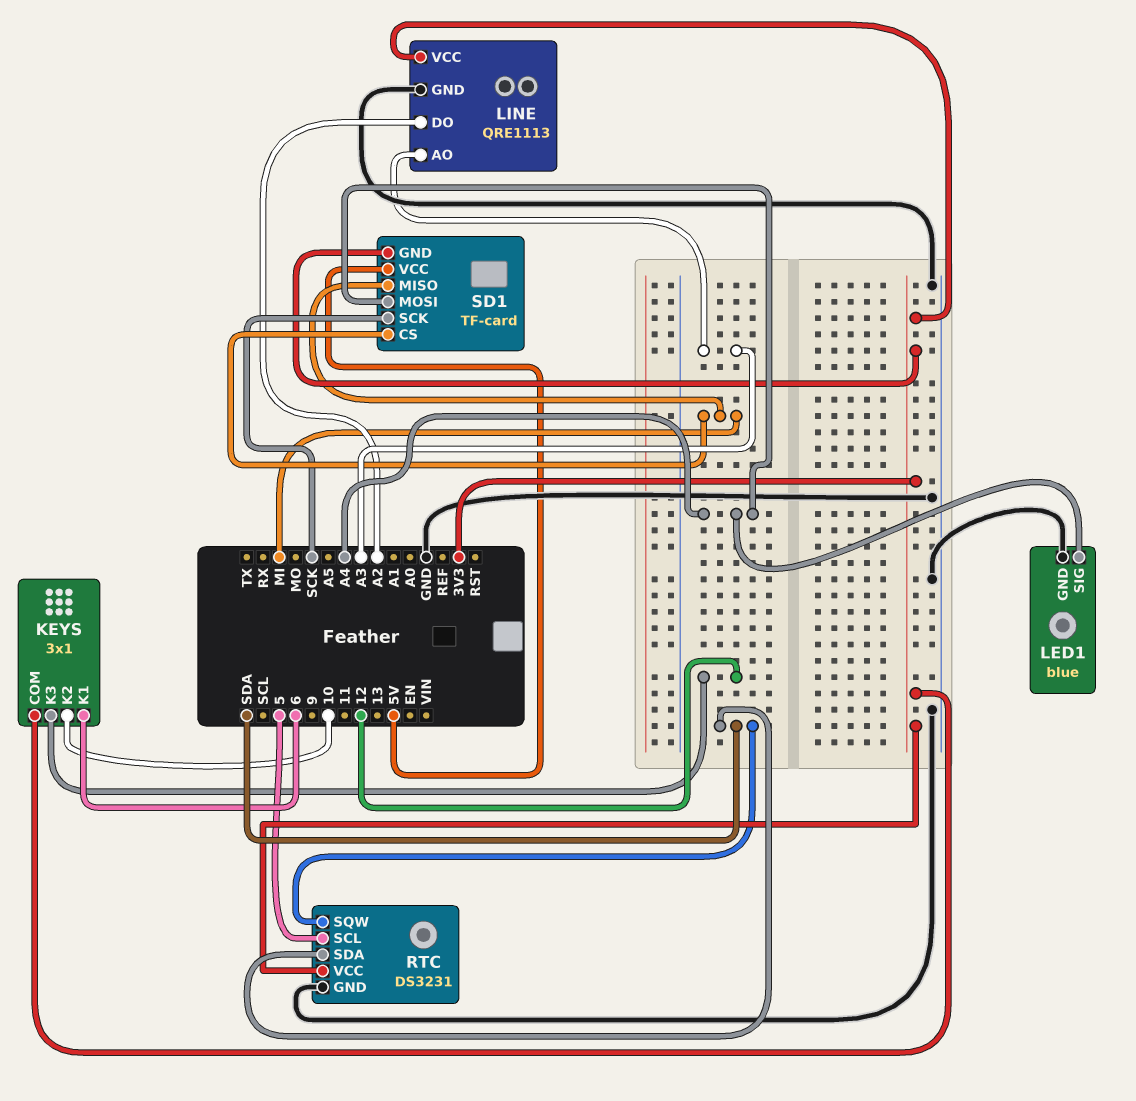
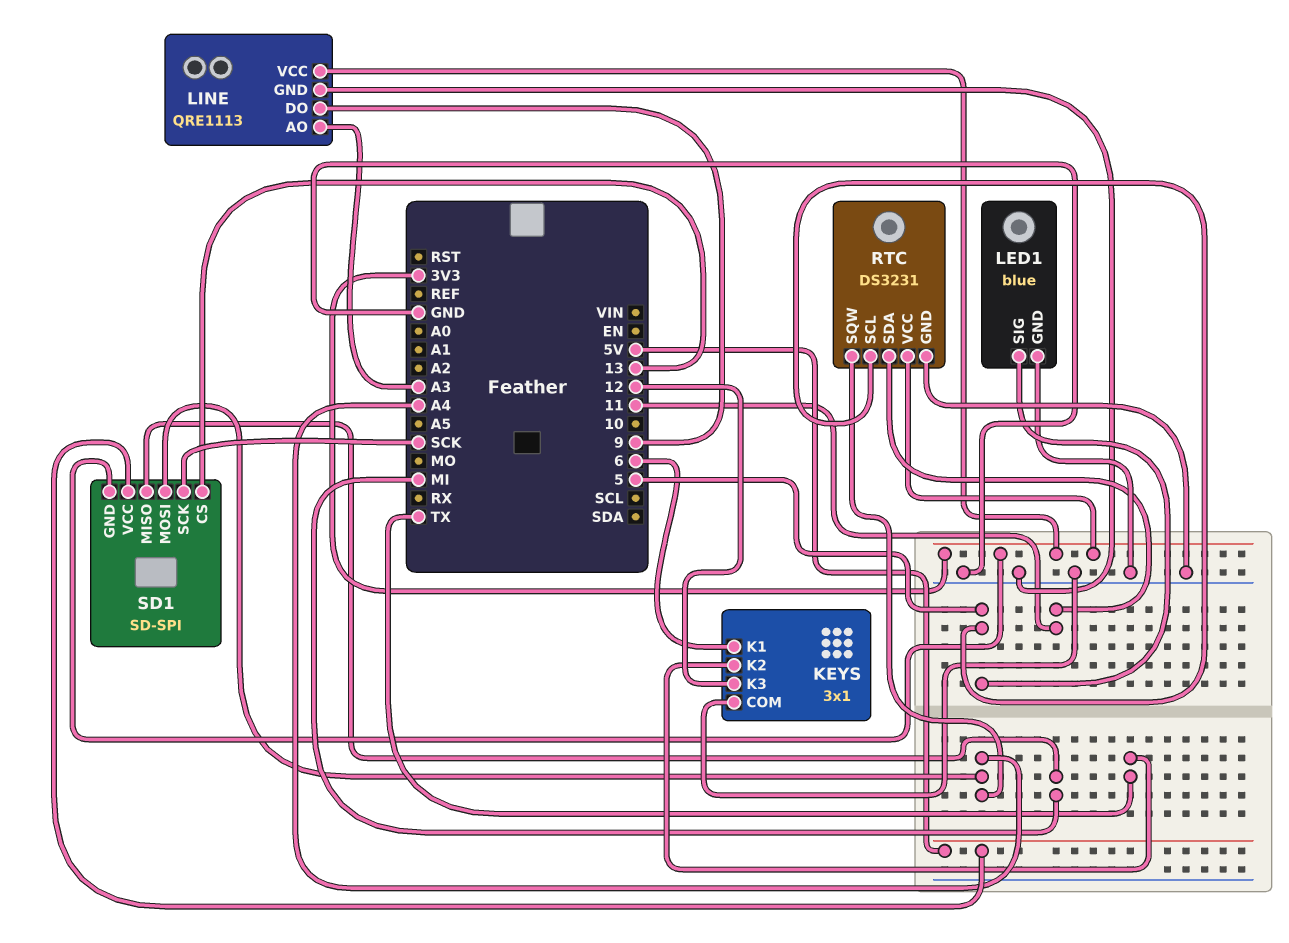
KEYS pin COM: 3V3 -> GND
KEYS pin K2: 10 -> TX
LED1 pin SIG: A4 -> 5
LINE pin DO: A2 -> 9
RTC pin SDA: SDA -> 11
RTC pin SQW: SDA -> A4
SD1: TF-card -> SD-SPI
SD1 pin CS: MI -> 13

